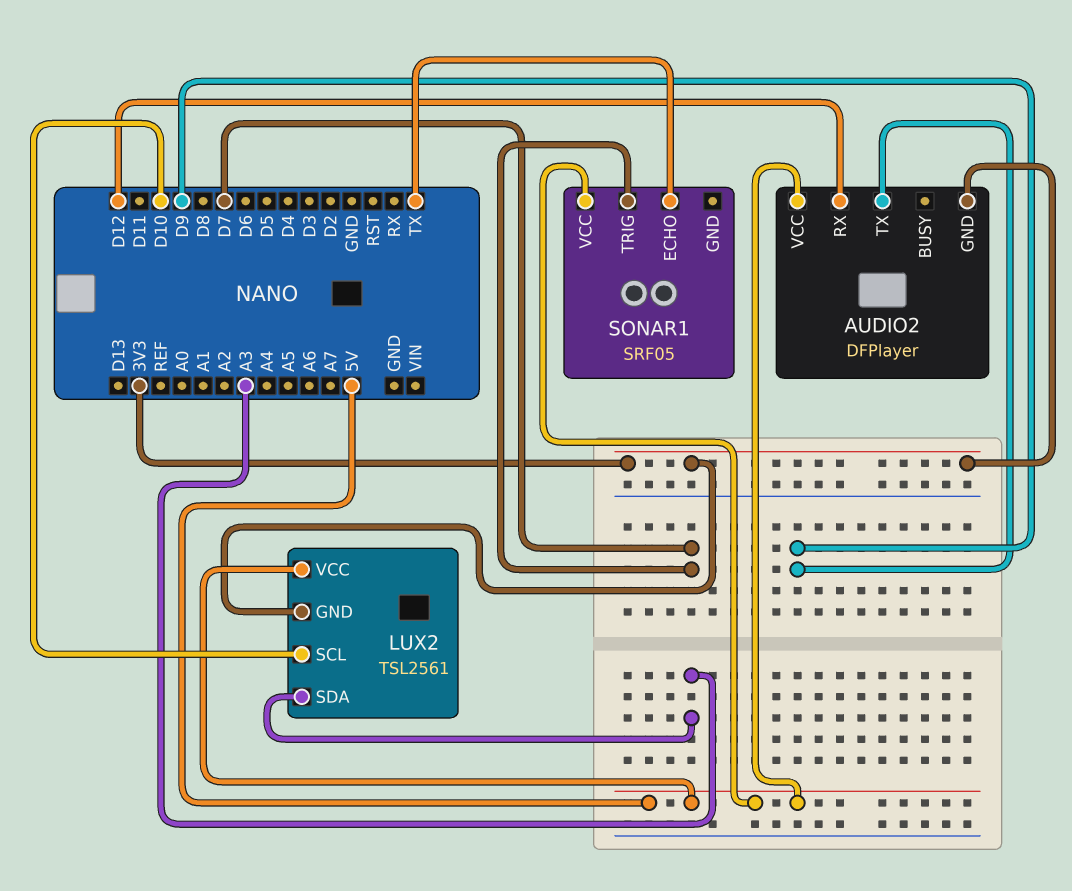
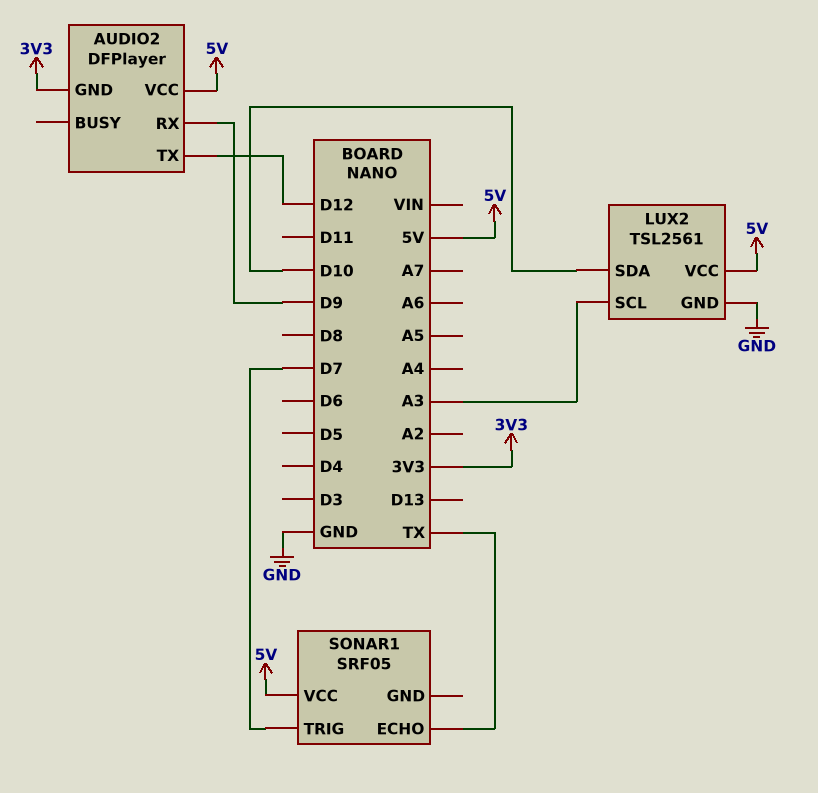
AUDIO2 pin RX: D12 -> D9
AUDIO2 pin TX: D9 -> D12
LUX2 pin GND: 3V3 -> GND
LUX2 pin SCL: D10 -> A3
LUX2 pin SDA: A3 -> D10

